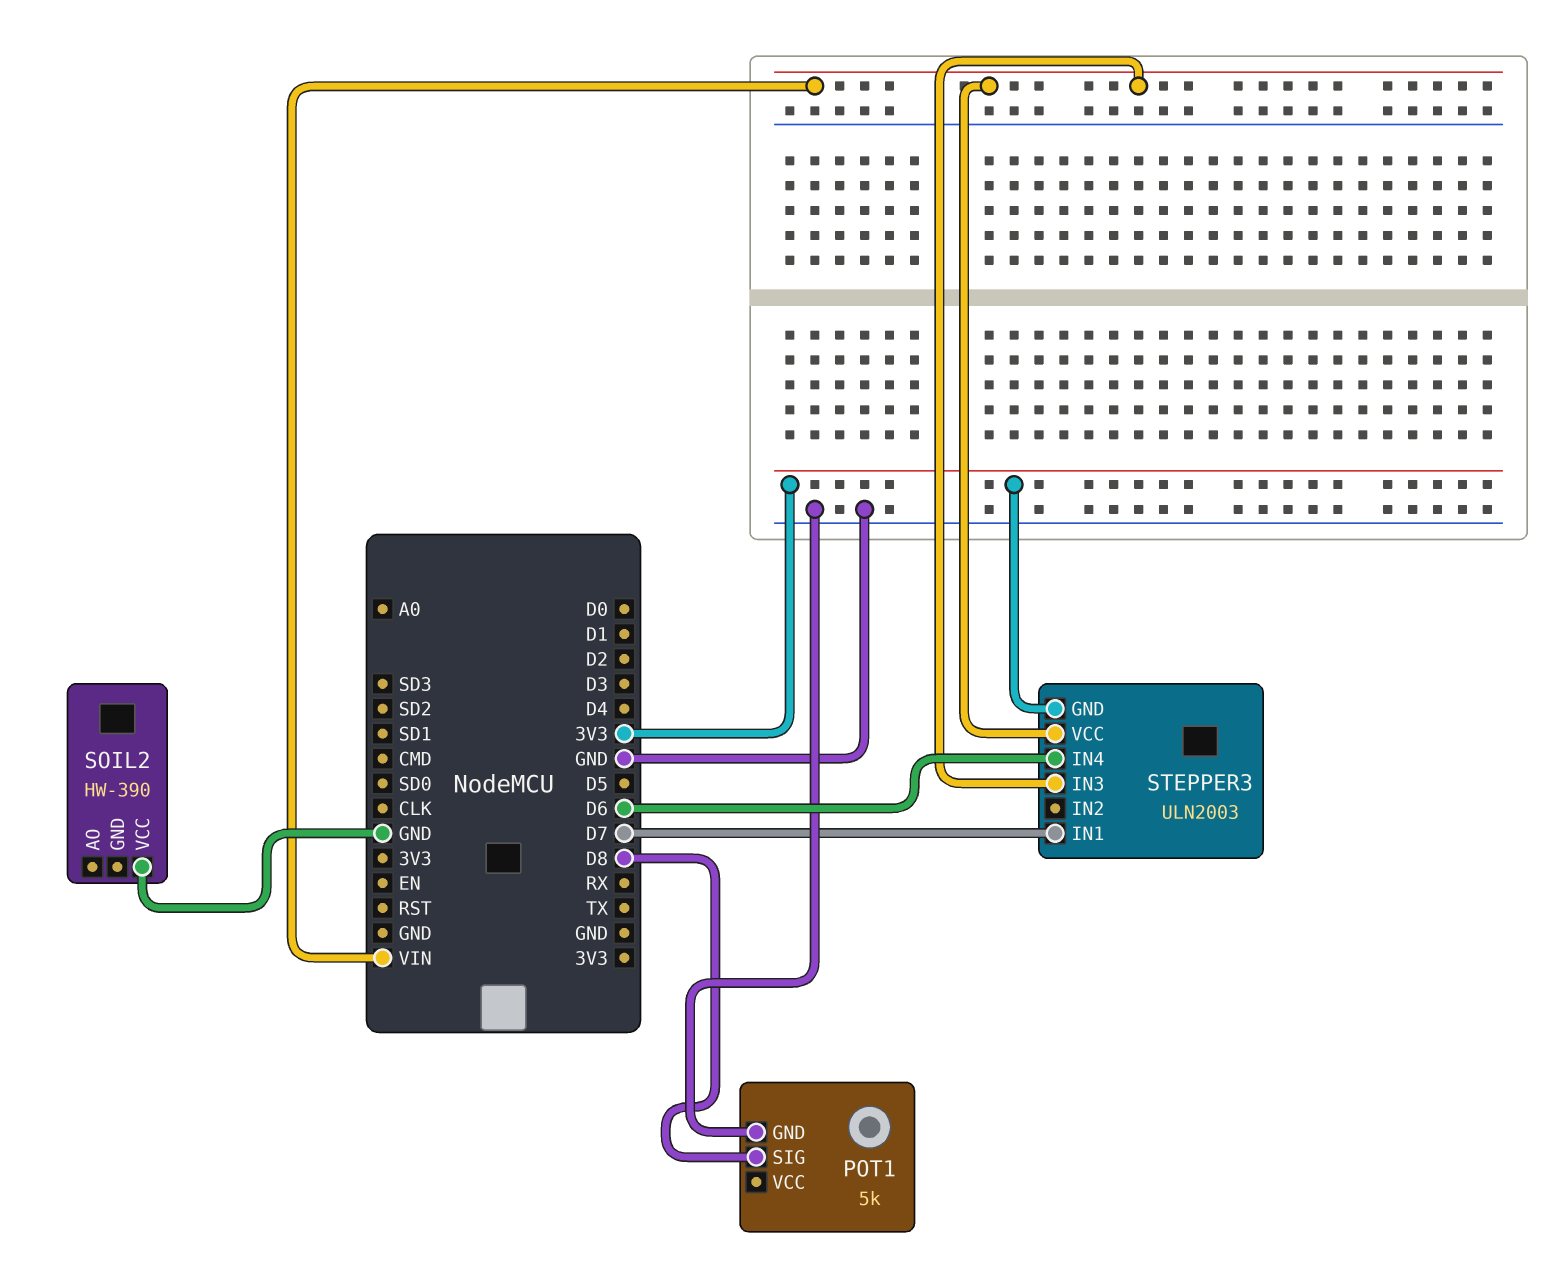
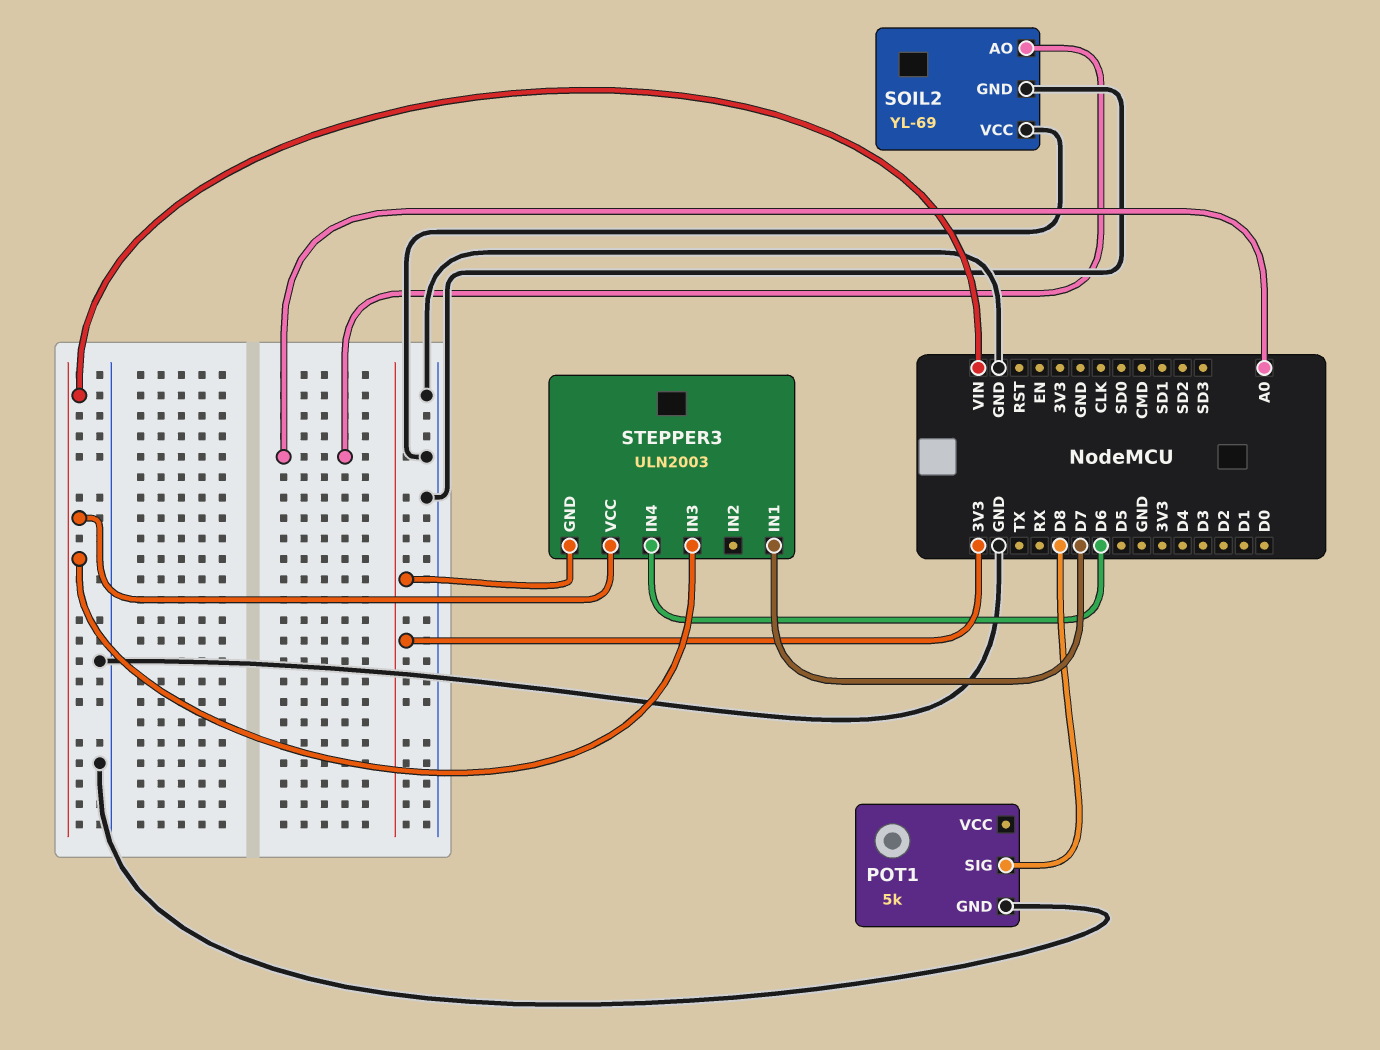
SOIL2: HW-390 -> YL-69
SOIL2 pin AO: none -> A0
SOIL2 pin GND: none -> GND

